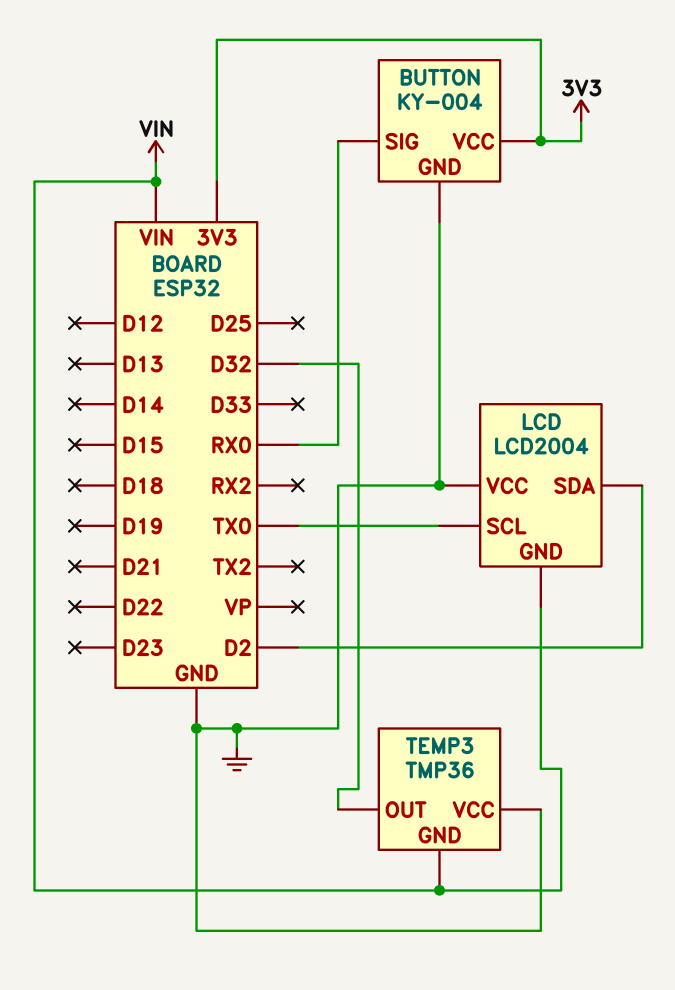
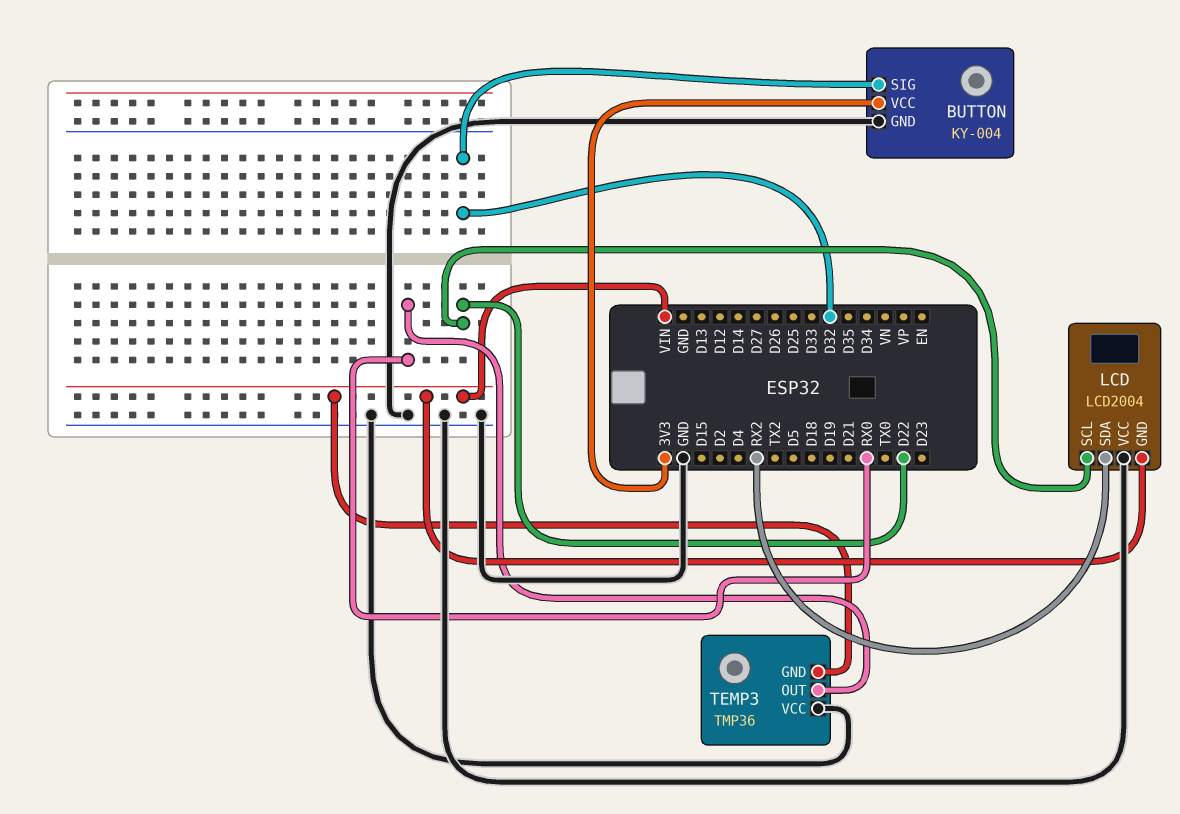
BUTTON pin SIG: RX0 -> D32
LCD pin SCL: TX0 -> D22
LCD pin SDA: D2 -> RX2
TEMP3 pin OUT: D32 -> RX0

